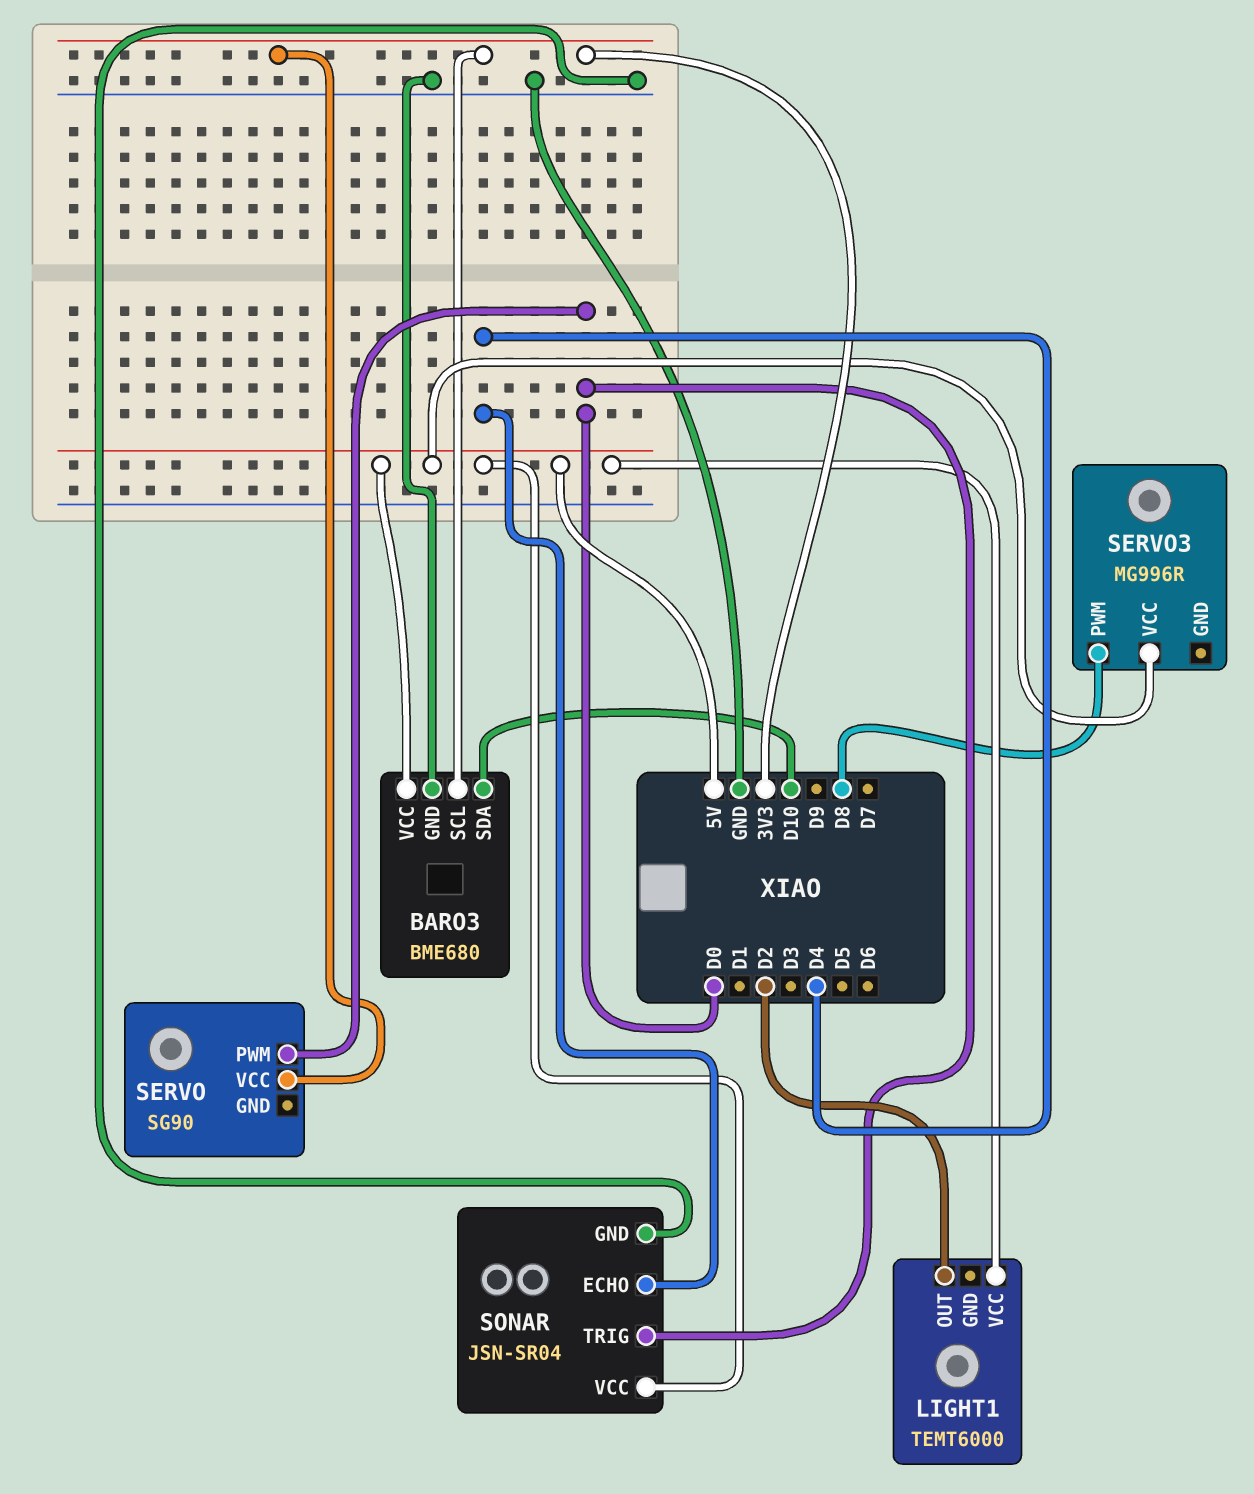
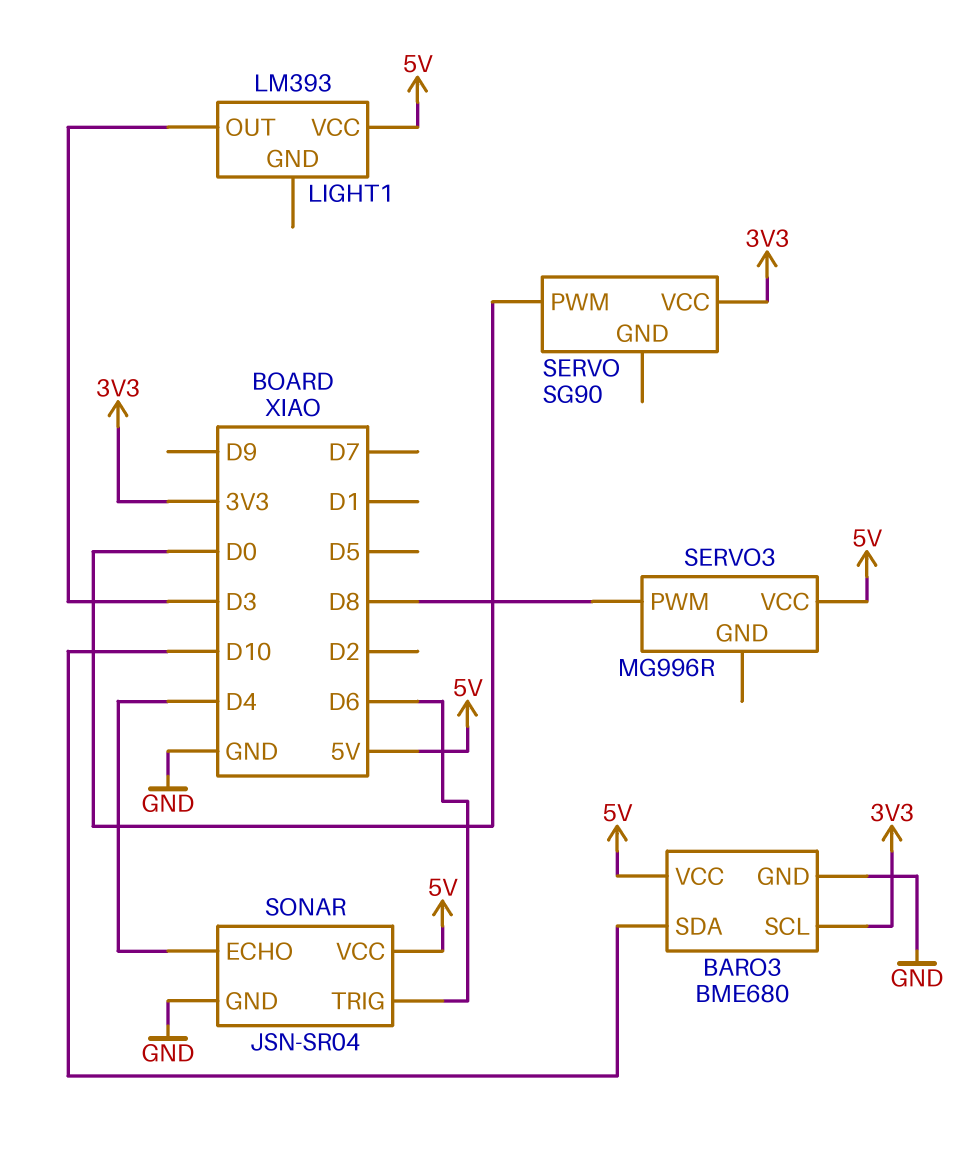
LIGHT1: TEMT6000 -> LM393
LIGHT1 pin OUT: D2 -> D3
SONAR pin TRIG: D0 -> D6

